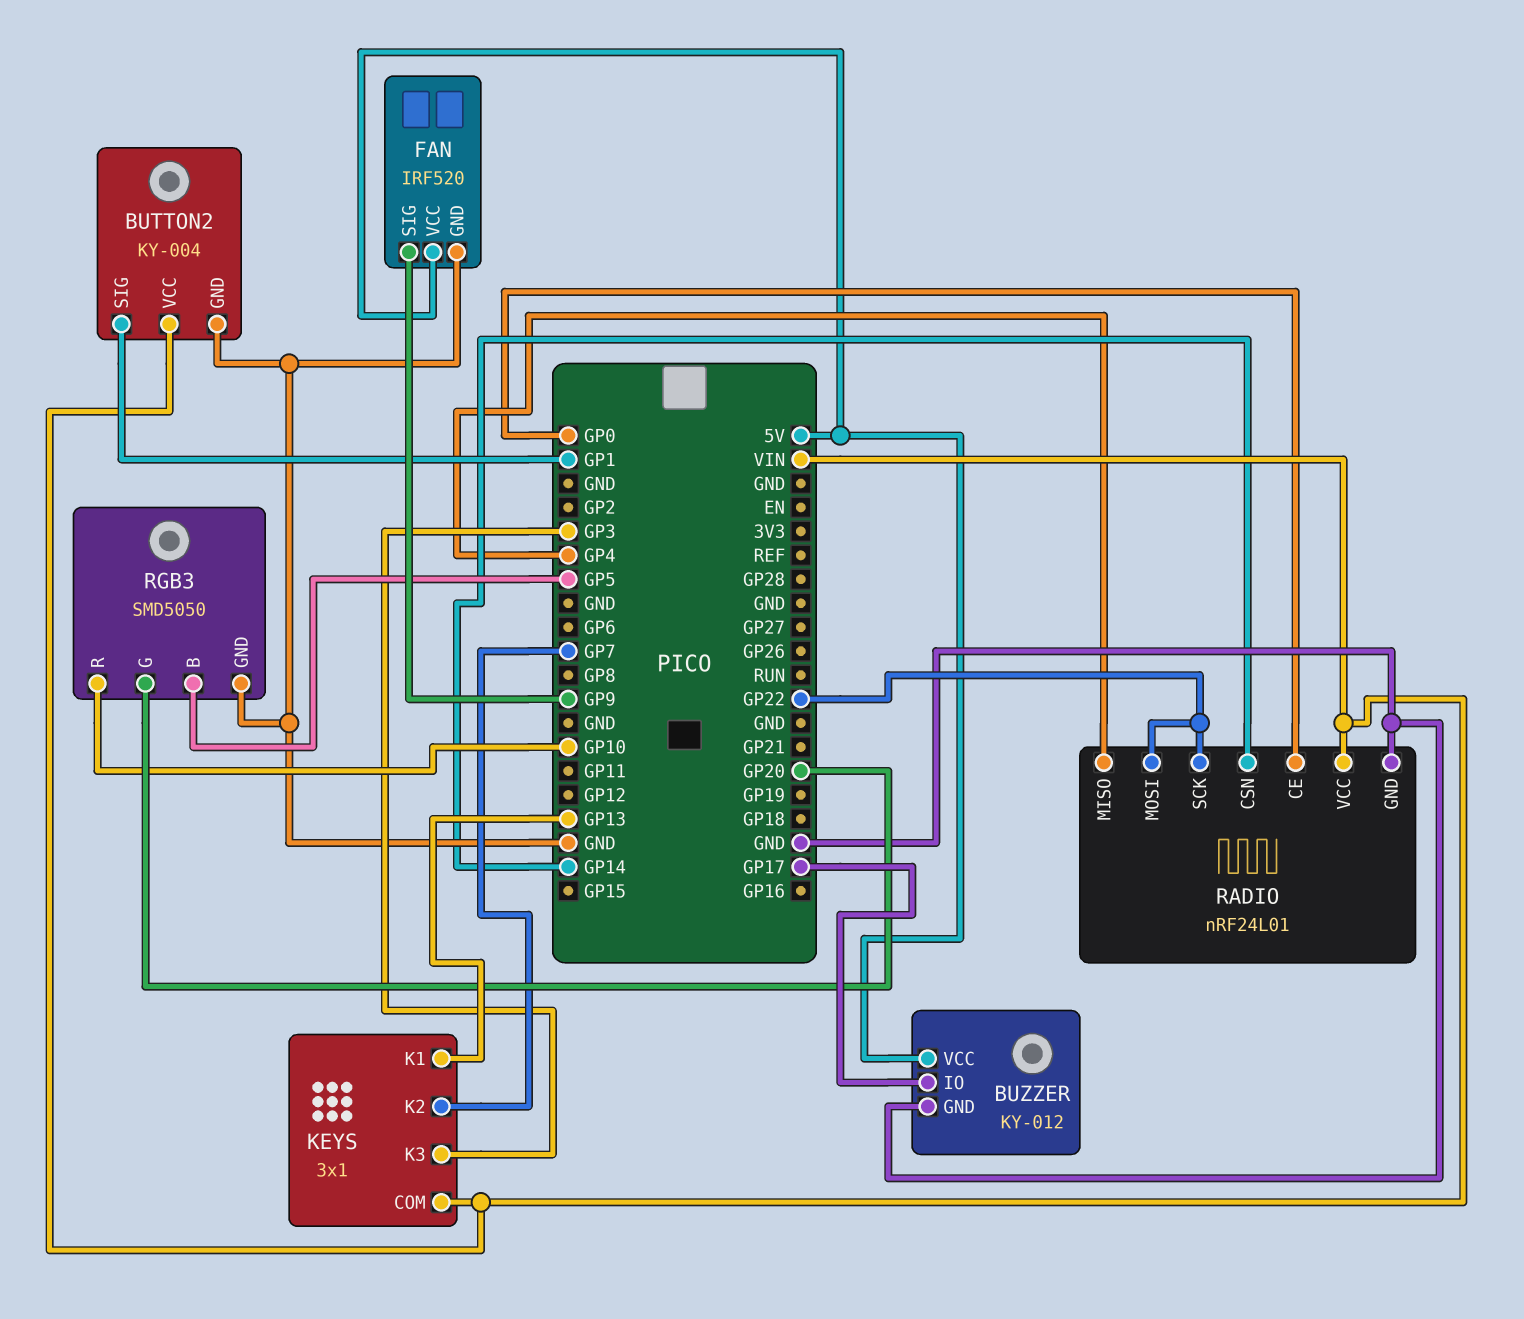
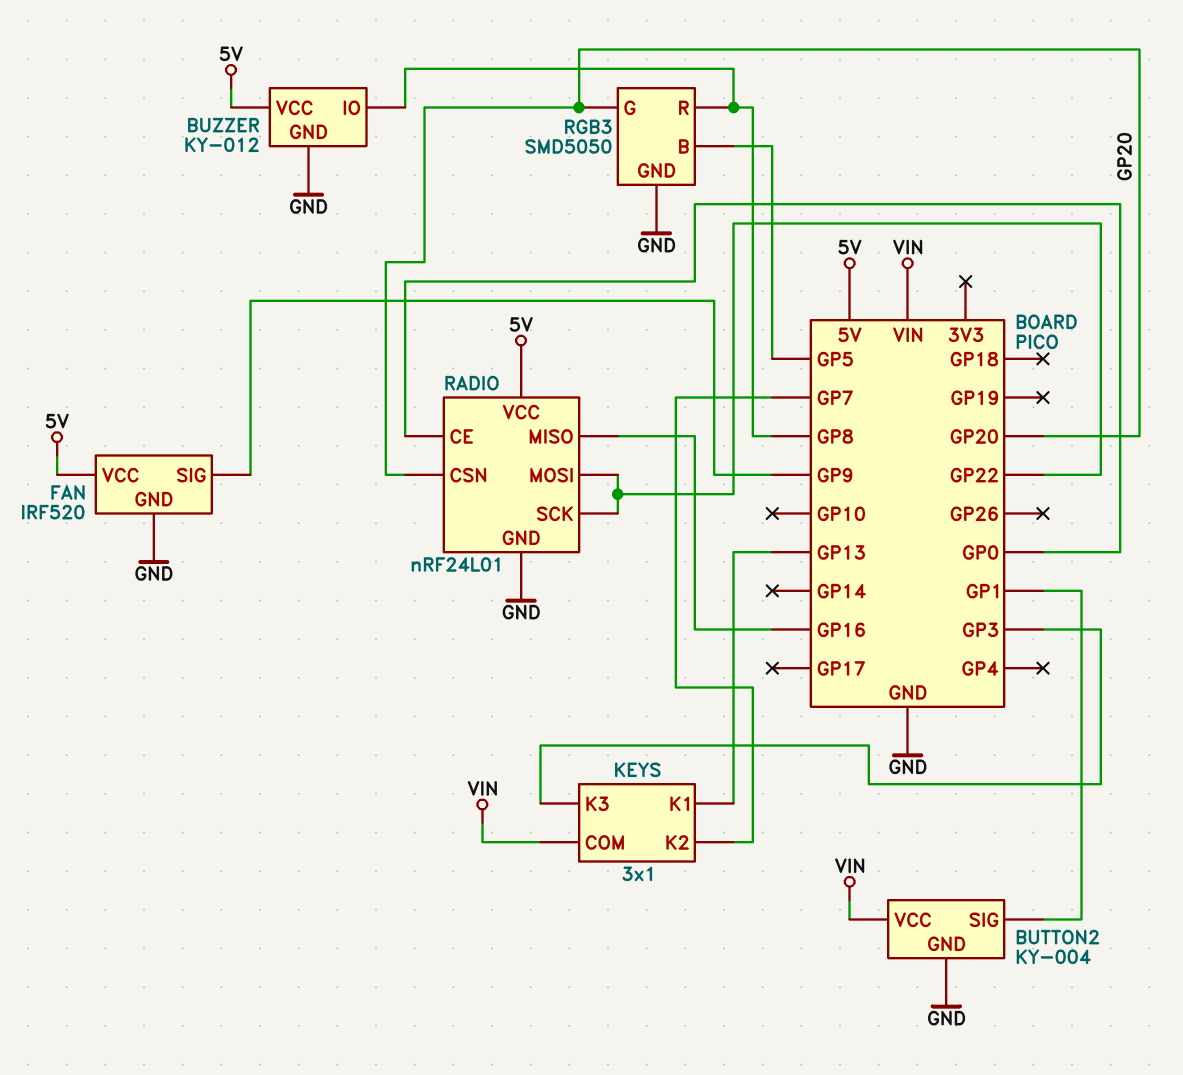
BUZZER pin IO: GP17 -> GP8
RADIO pin CSN: GP14 -> GP20
RADIO pin MISO: GP4 -> GP16
RADIO pin VCC: VIN -> 5V
RGB3 pin R: GP10 -> GP8

